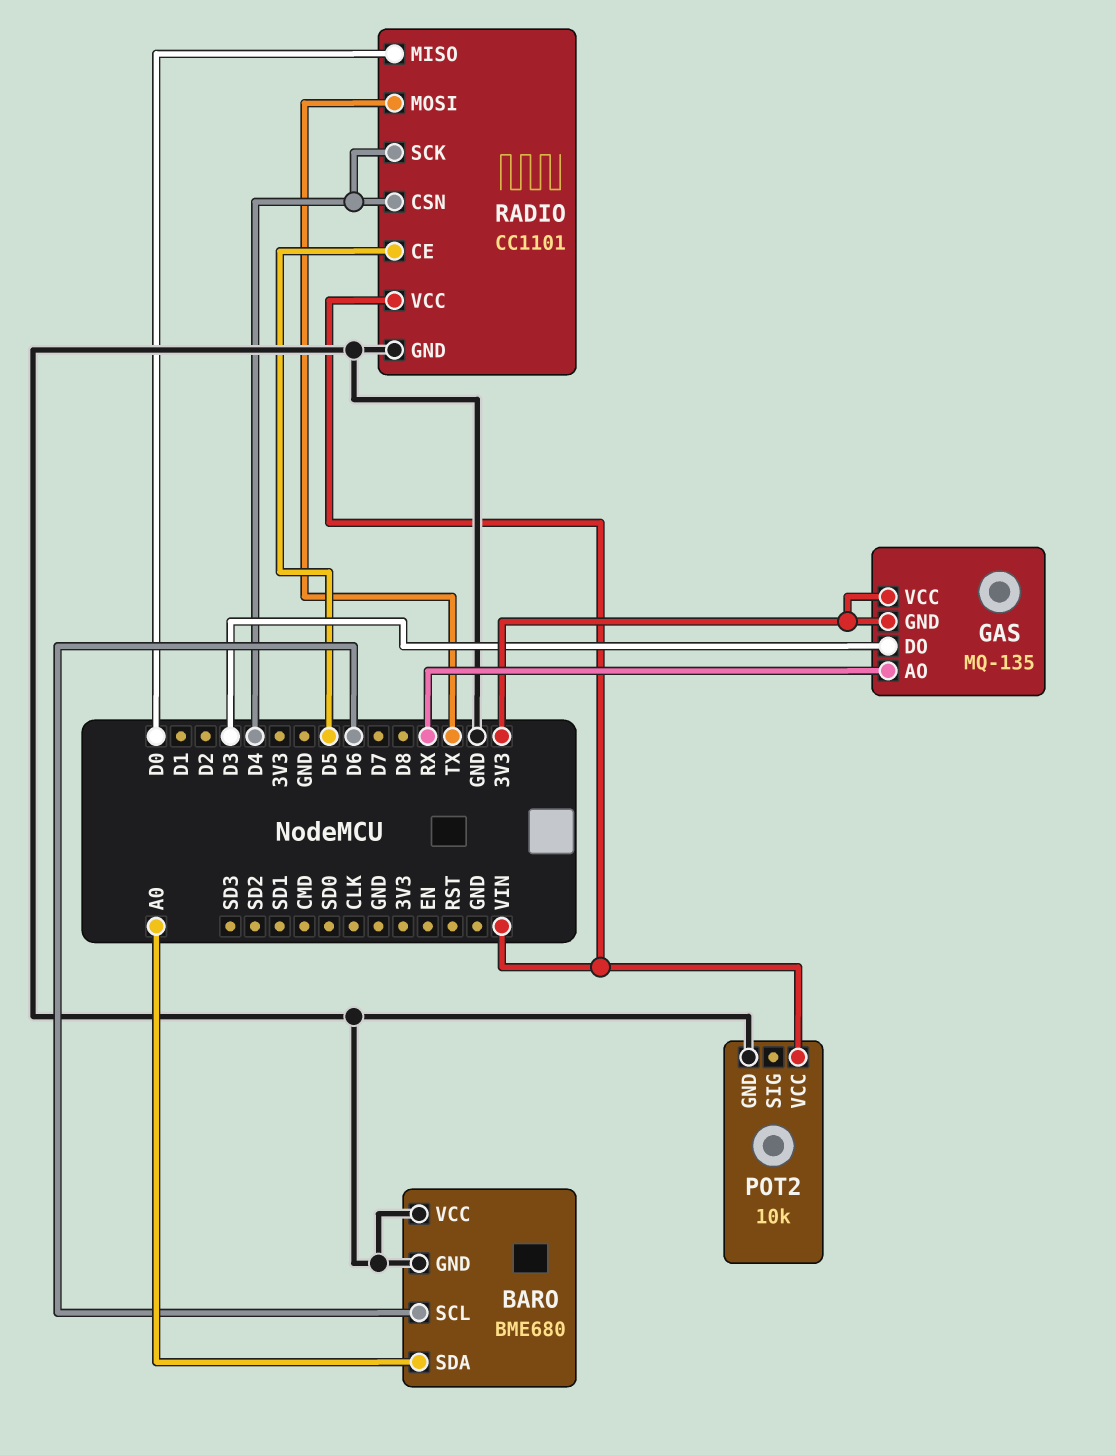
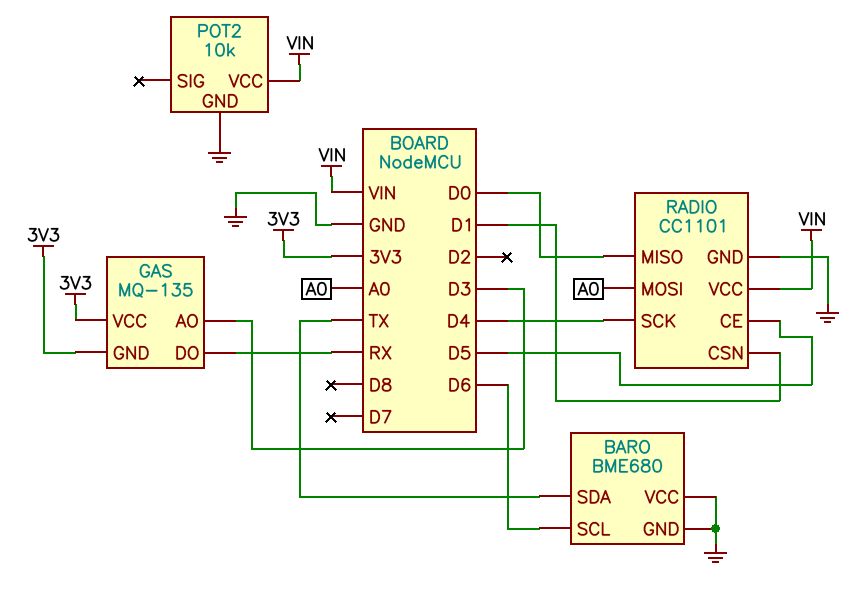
BARO pin SDA: A0 -> TX
GAS pin AO: RX -> D3
GAS pin DO: D3 -> RX
RADIO pin CSN: D4 -> D1
RADIO pin MOSI: TX -> A0

